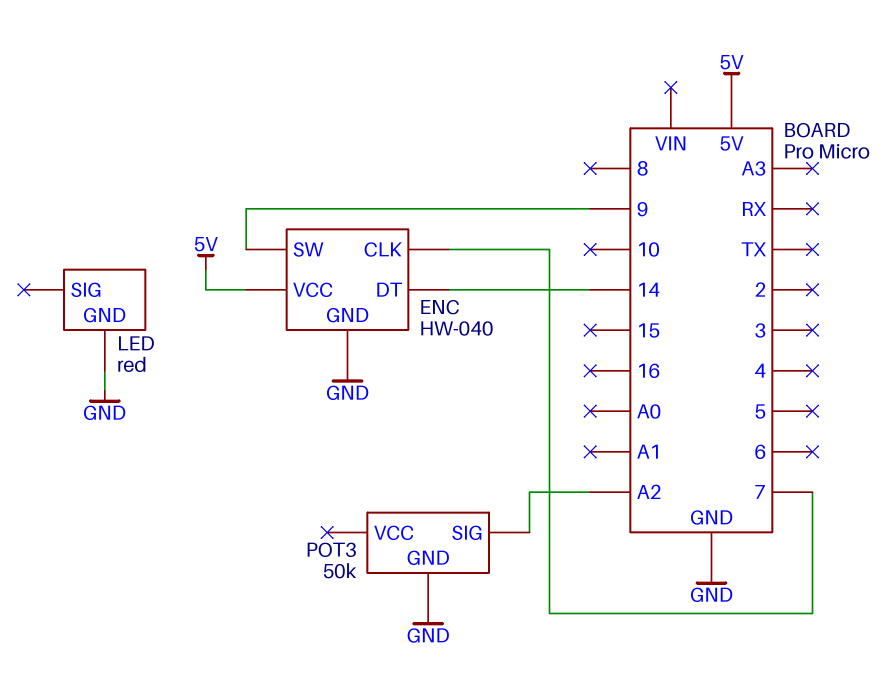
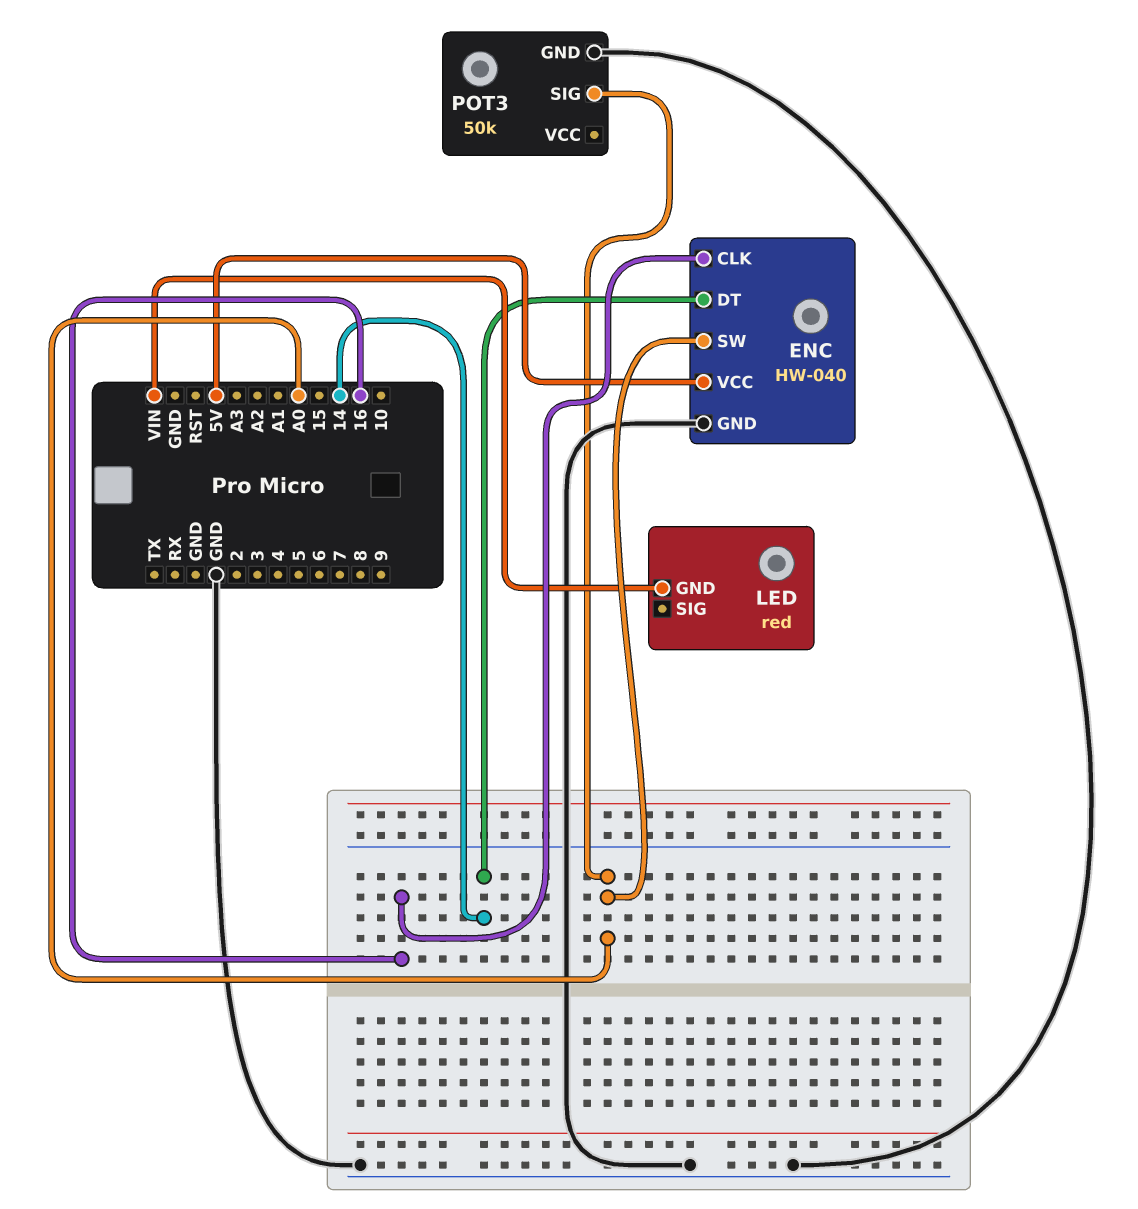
ENC pin CLK: 7 -> 16
ENC pin SW: 9 -> A0
LED pin GND: GND -> VIN
POT3 pin SIG: A2 -> A0

